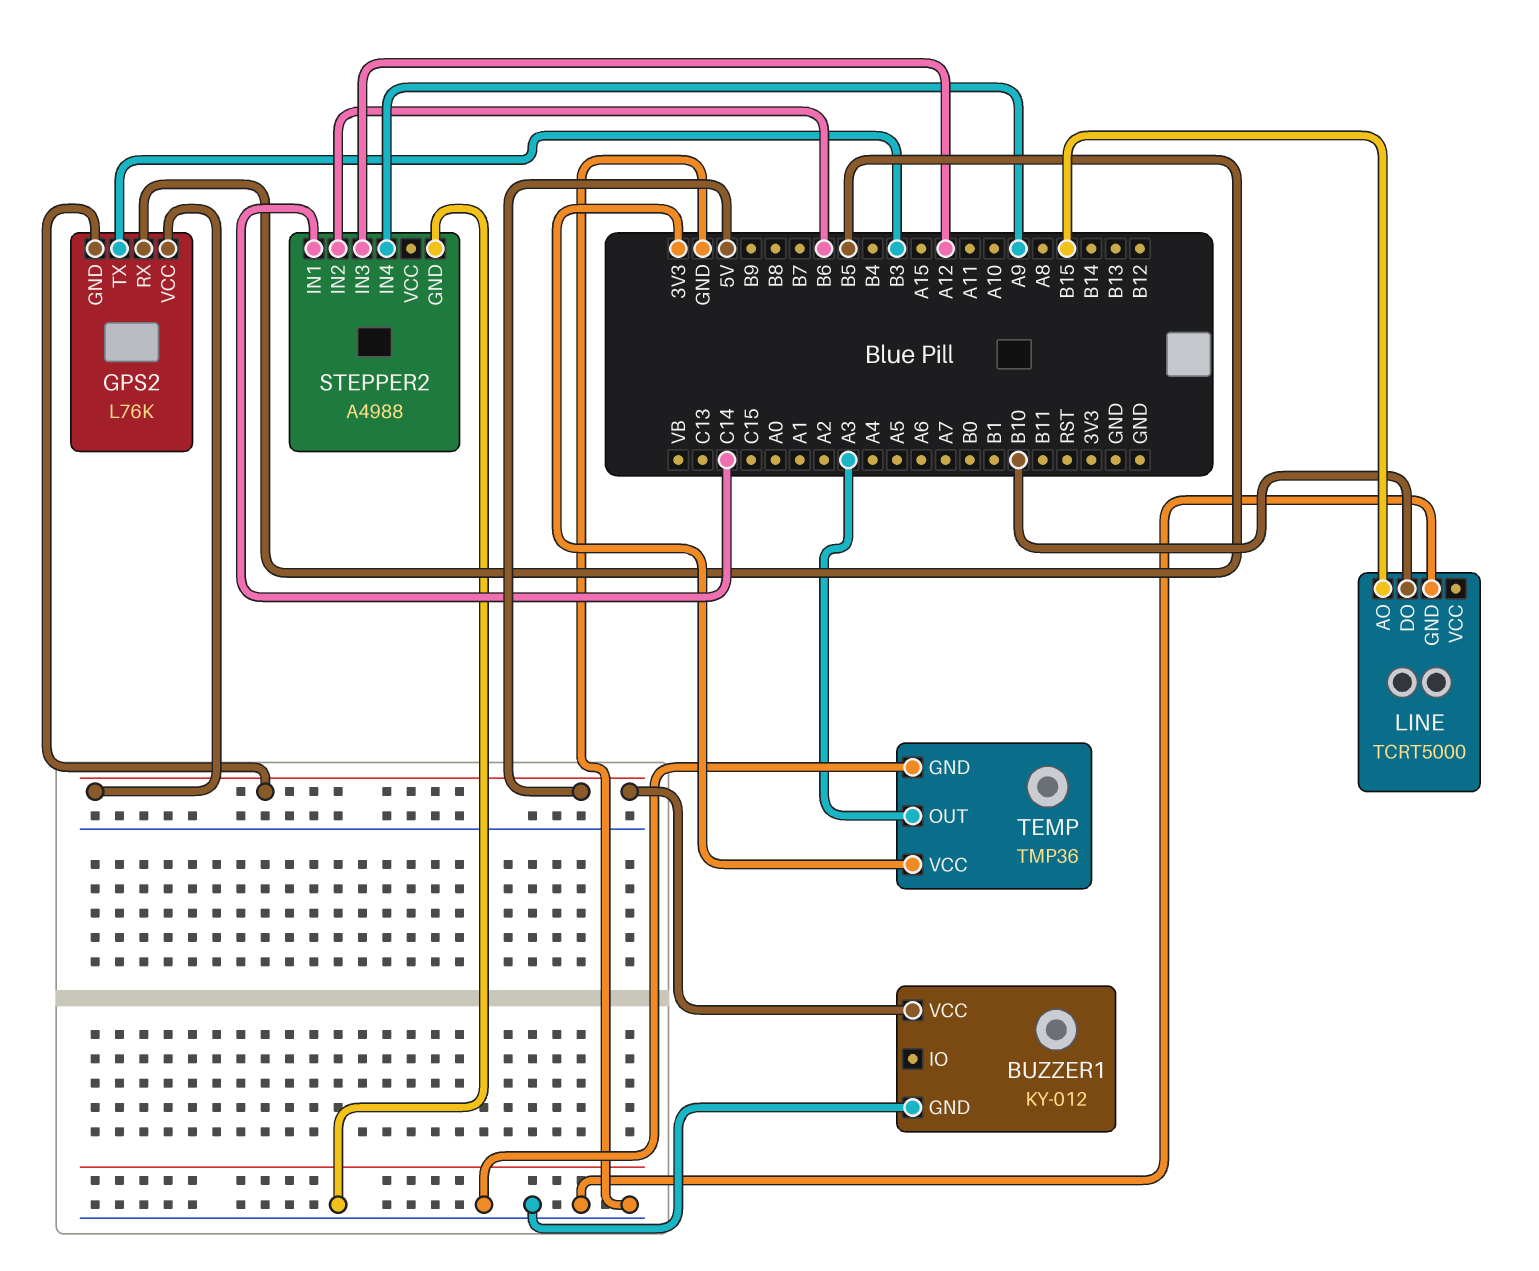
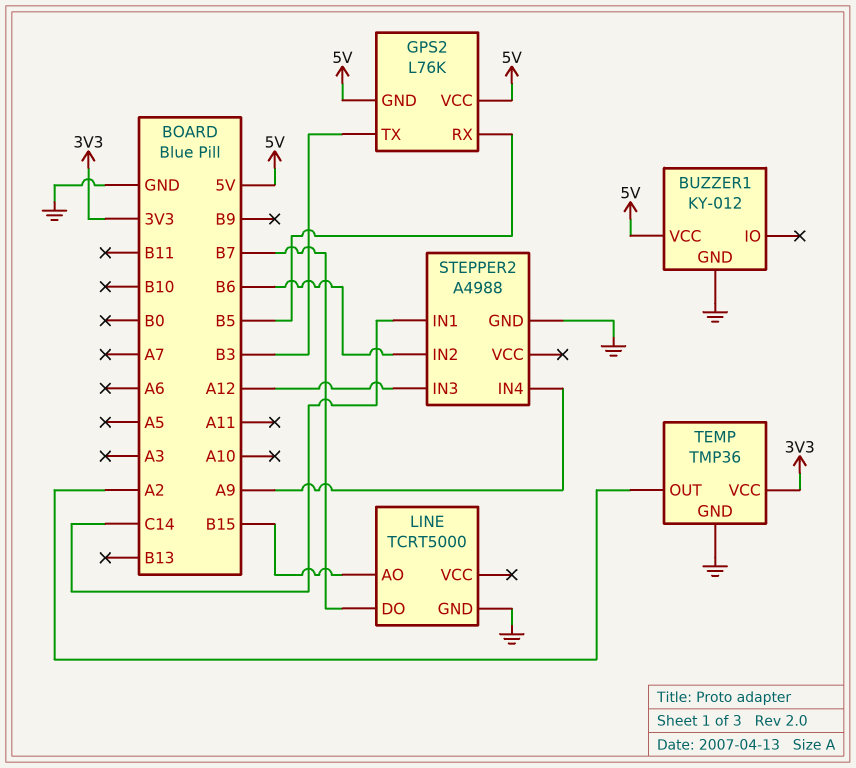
LINE pin DO: B10 -> B7
TEMP pin OUT: A3 -> A2

